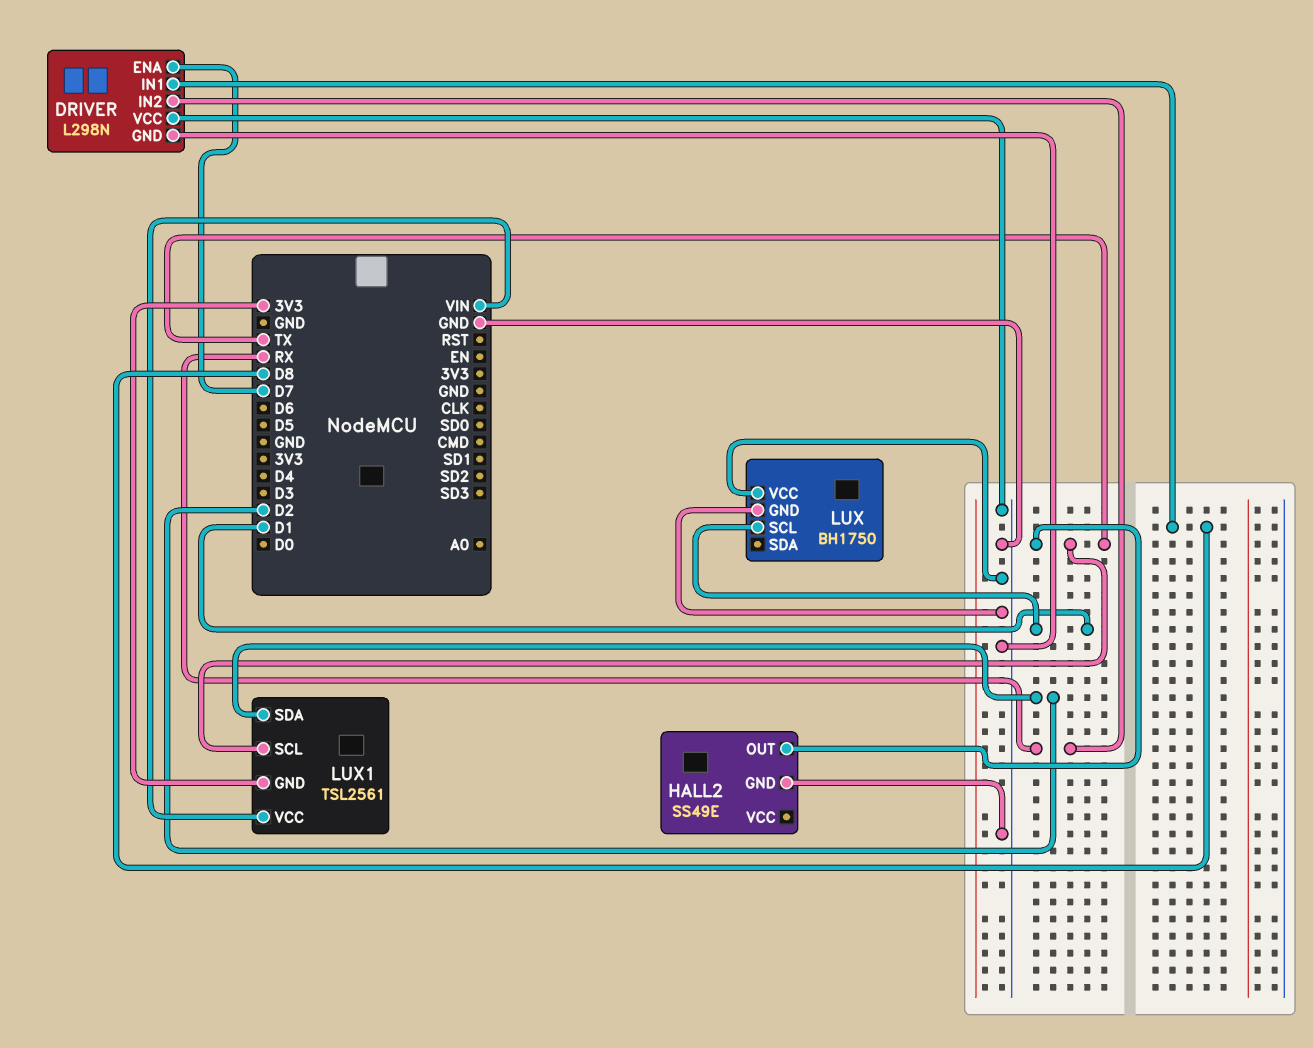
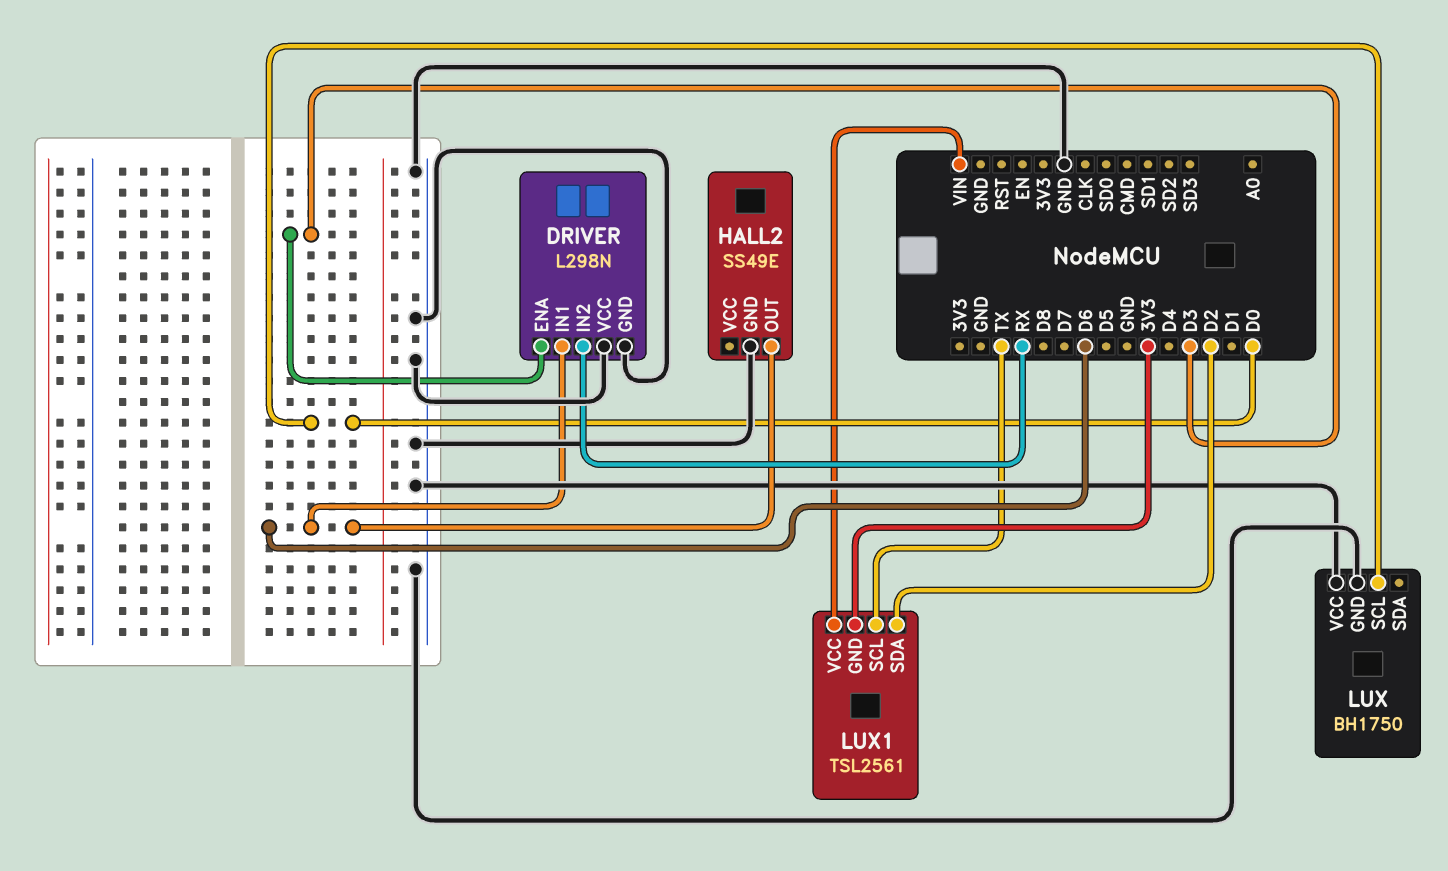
DRIVER pin ENA: D7 -> D3
DRIVER pin IN1: D8 -> D6
HALL2 pin OUT: TX -> D6
LUX pin SCL: D1 -> D0

